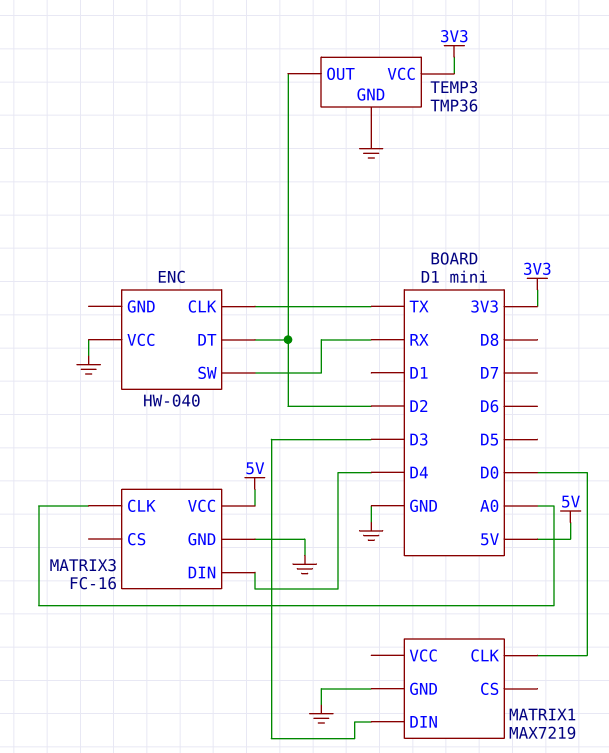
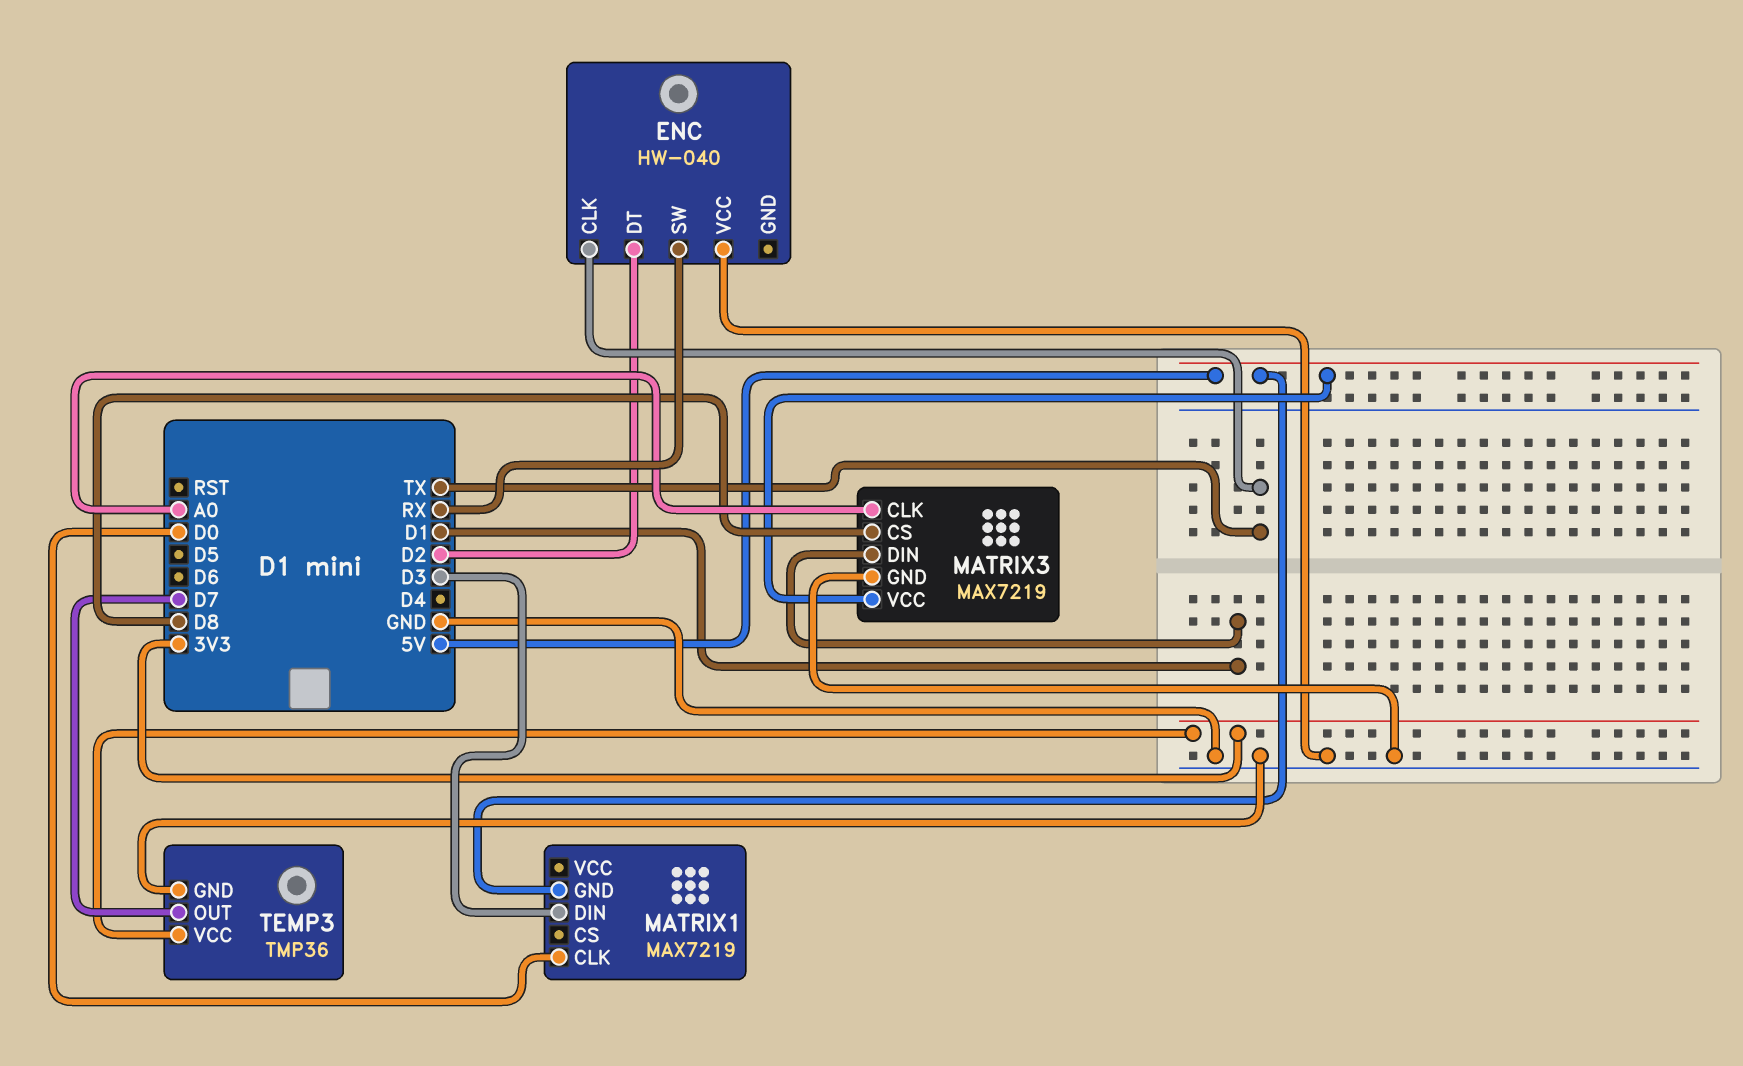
MATRIX1 pin GND: GND -> 5V
MATRIX3: FC-16 -> MAX7219
MATRIX3 pin CS: none -> D8
MATRIX3 pin DIN: D4 -> D1
TEMP3 pin OUT: D2 -> D7

